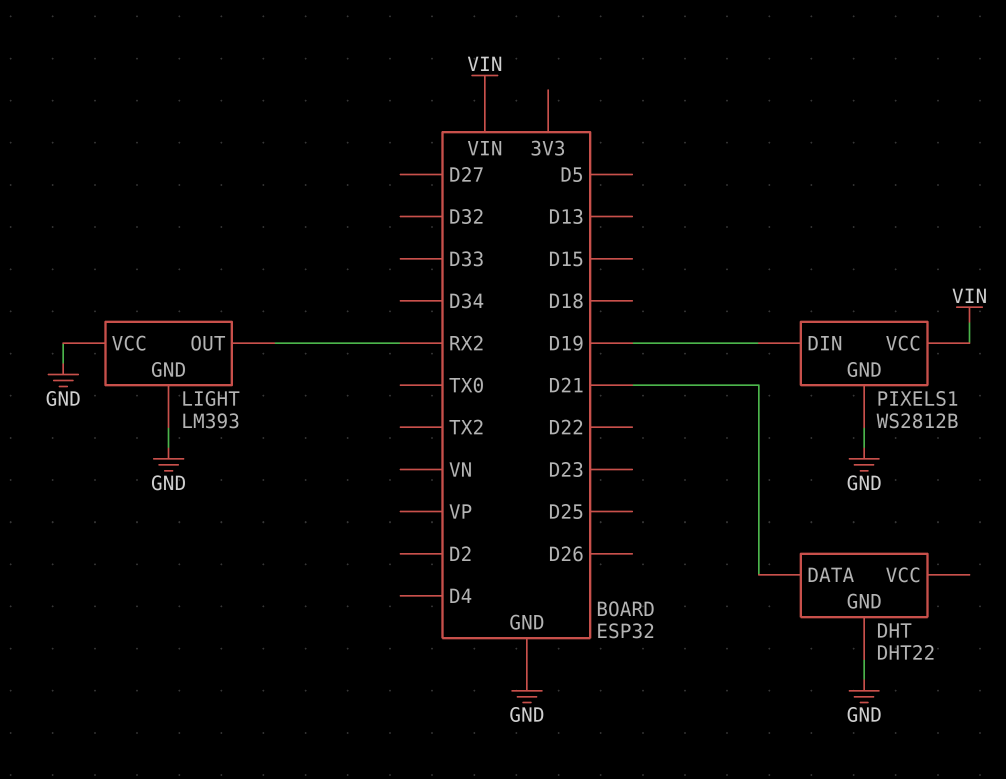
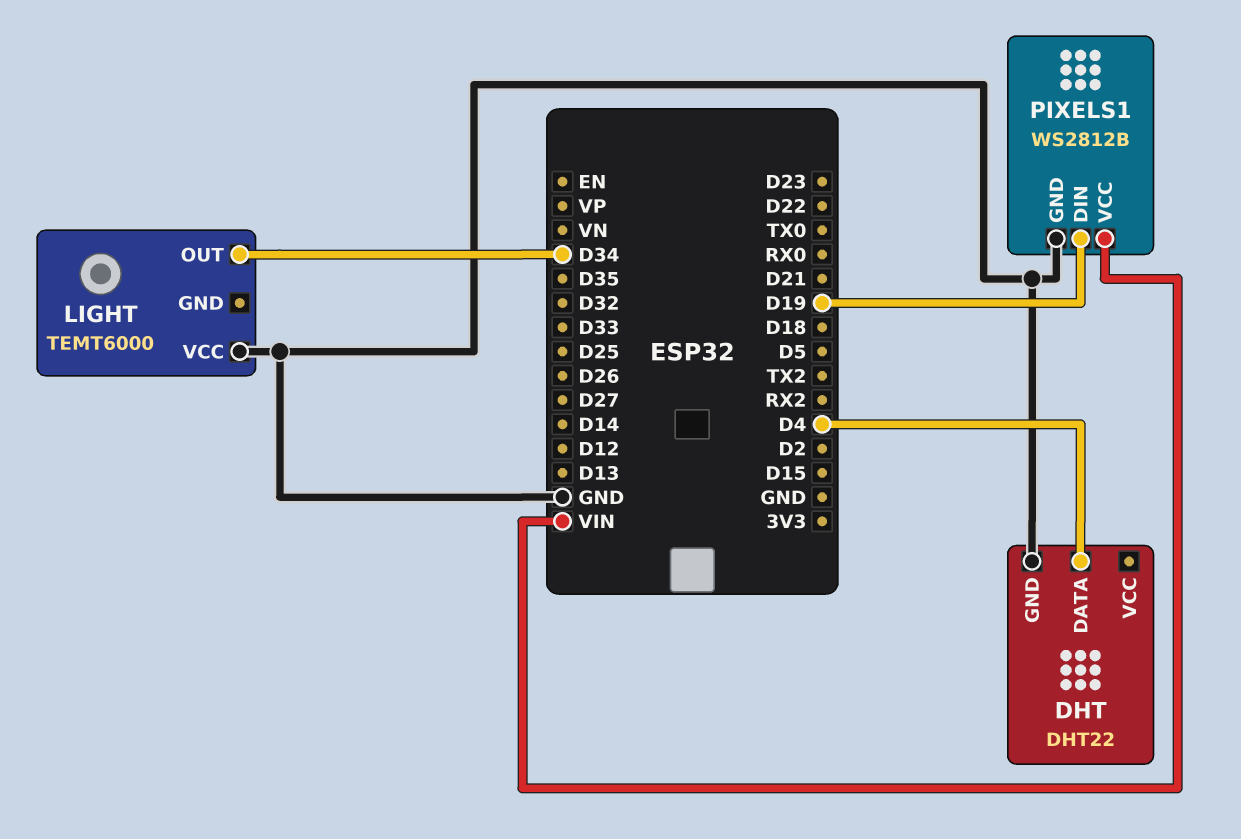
DHT pin DATA: D21 -> D4
LIGHT: LM393 -> TEMT6000
LIGHT pin GND: GND -> none
LIGHT pin OUT: RX2 -> D34

